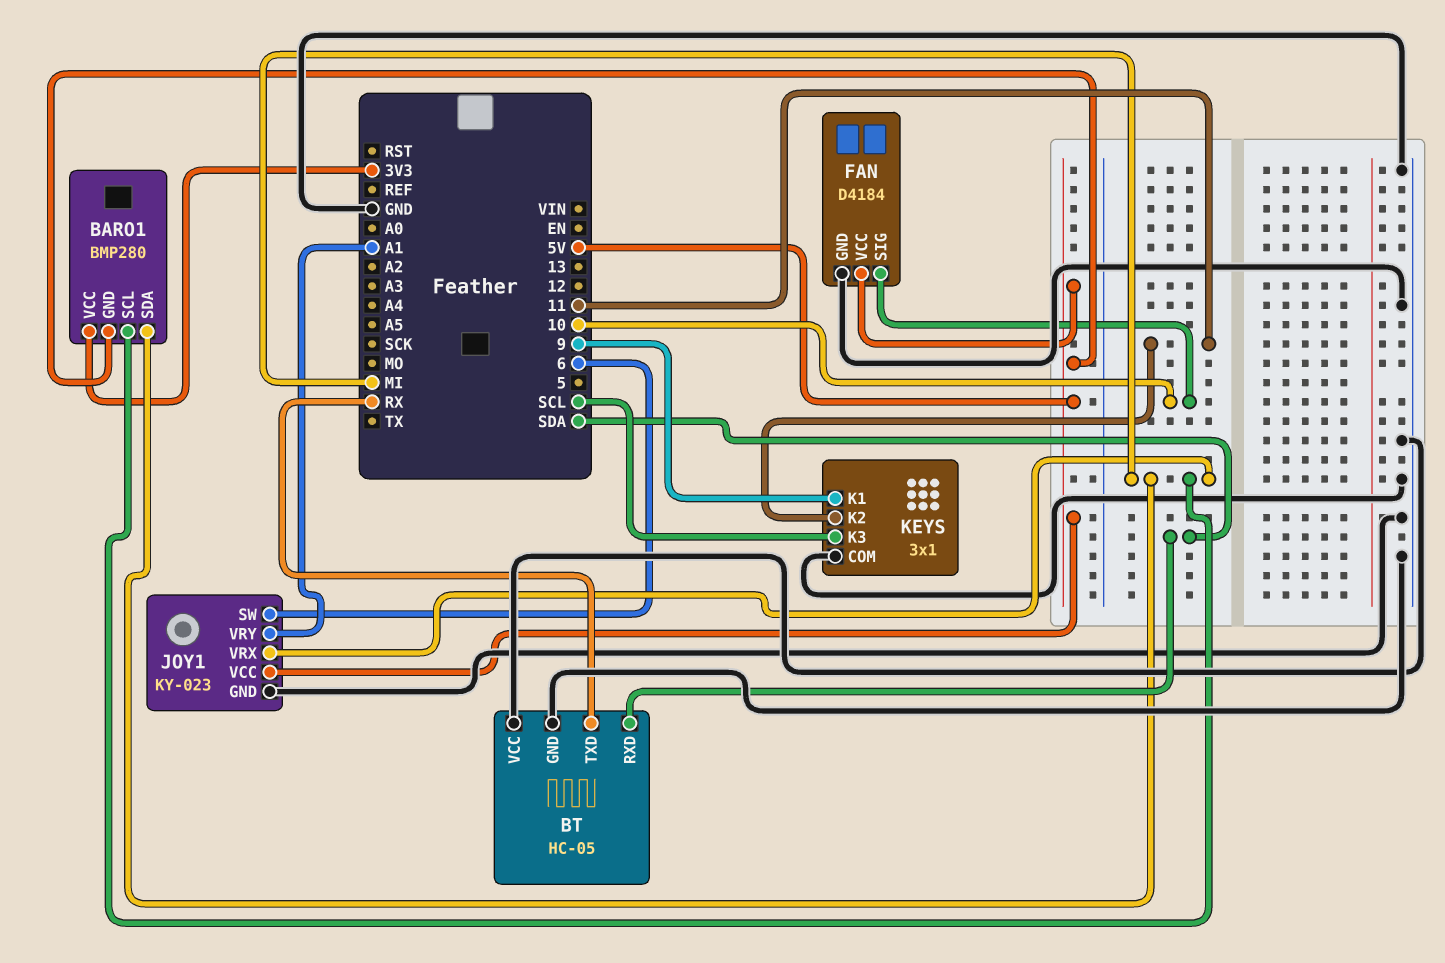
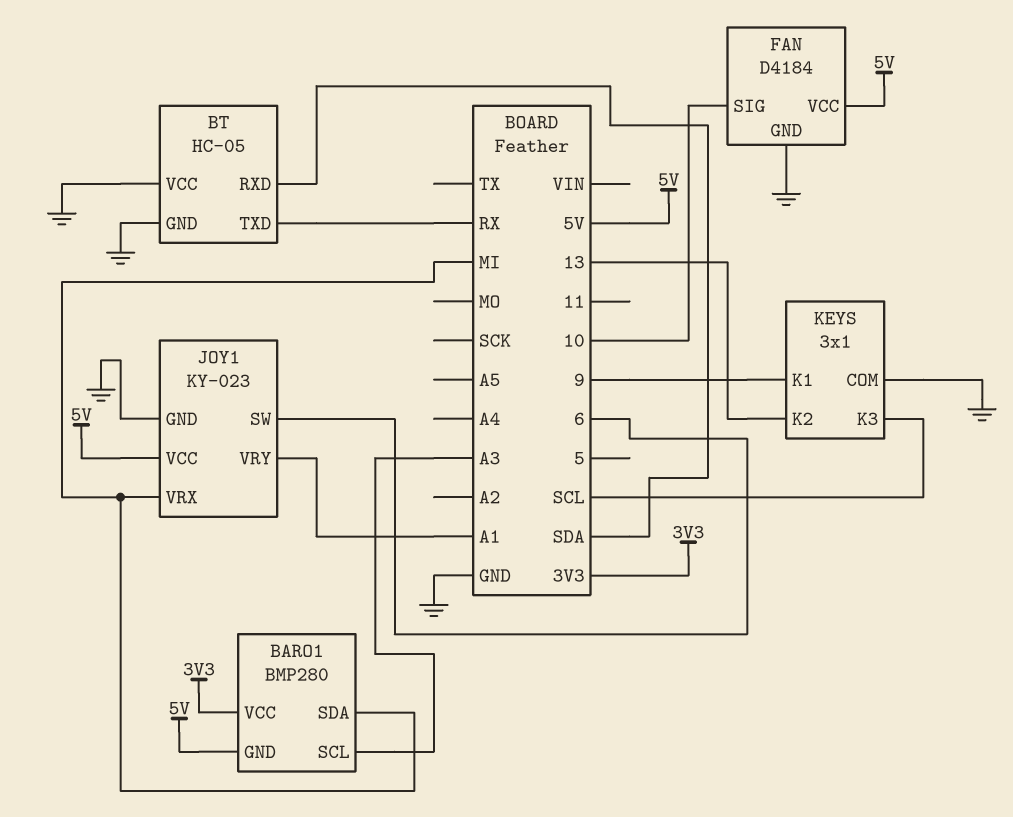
BARO1 pin SCL: MI -> A3
KEYS pin K2: 11 -> 13

